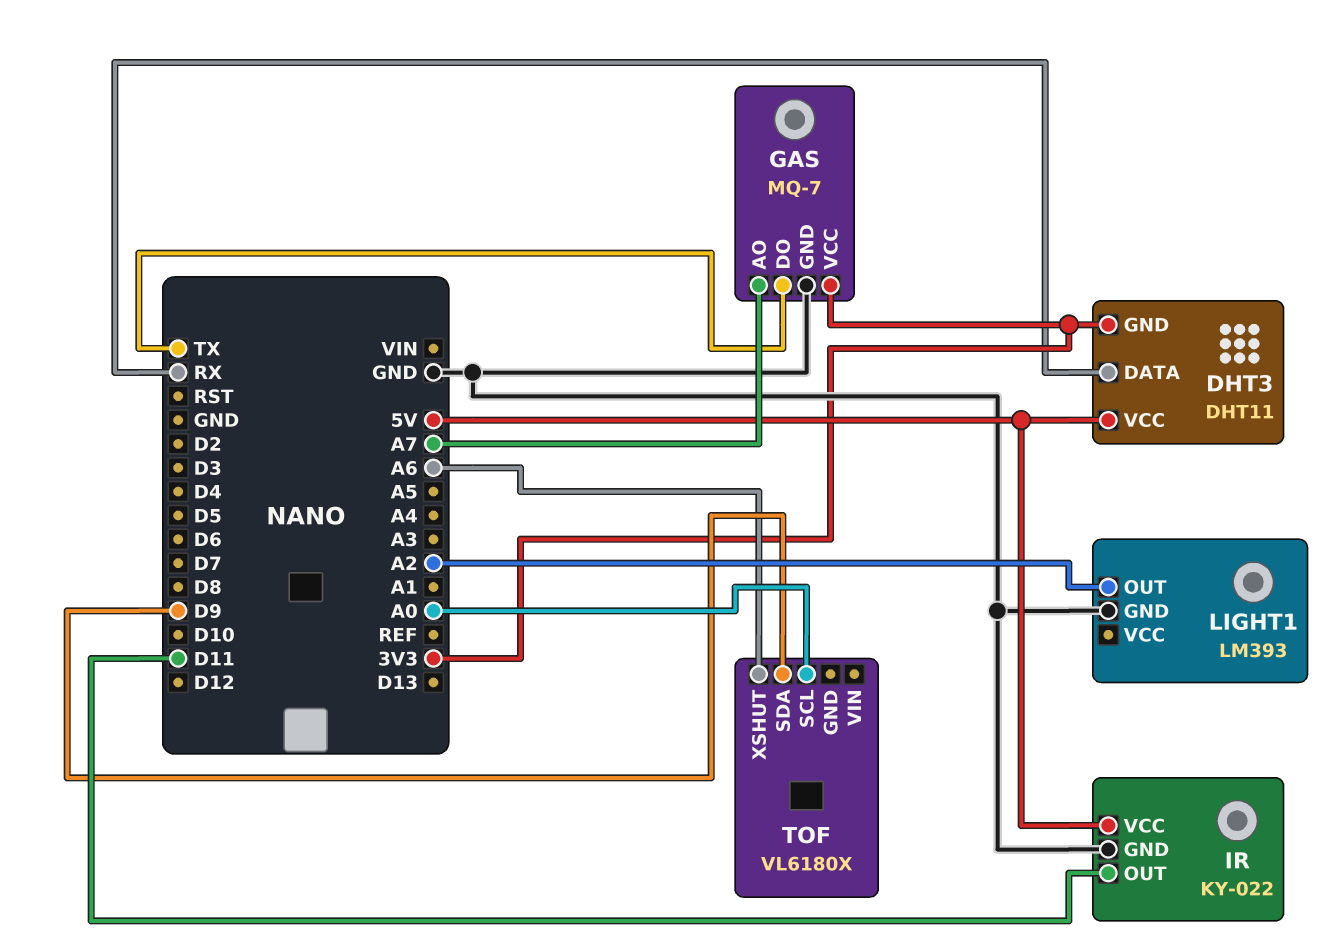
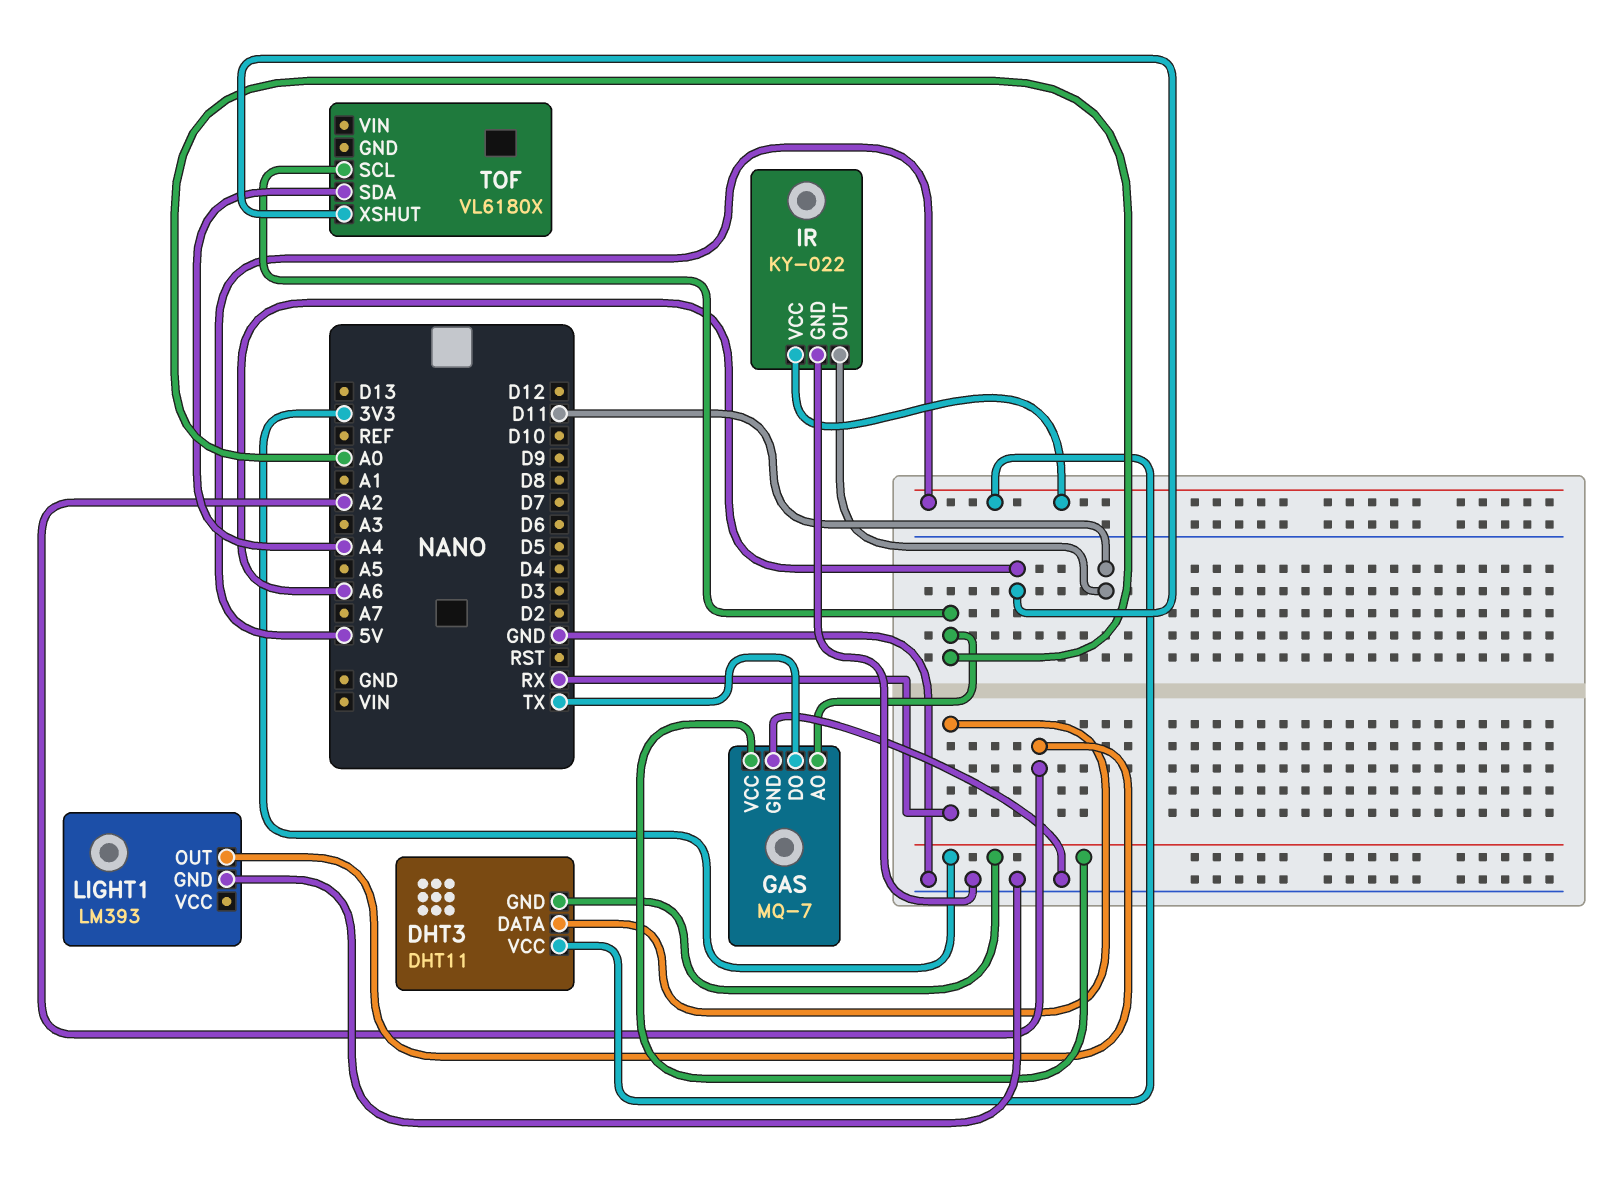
GAS pin AO: A7 -> A0
TOF pin SDA: D9 -> A4

